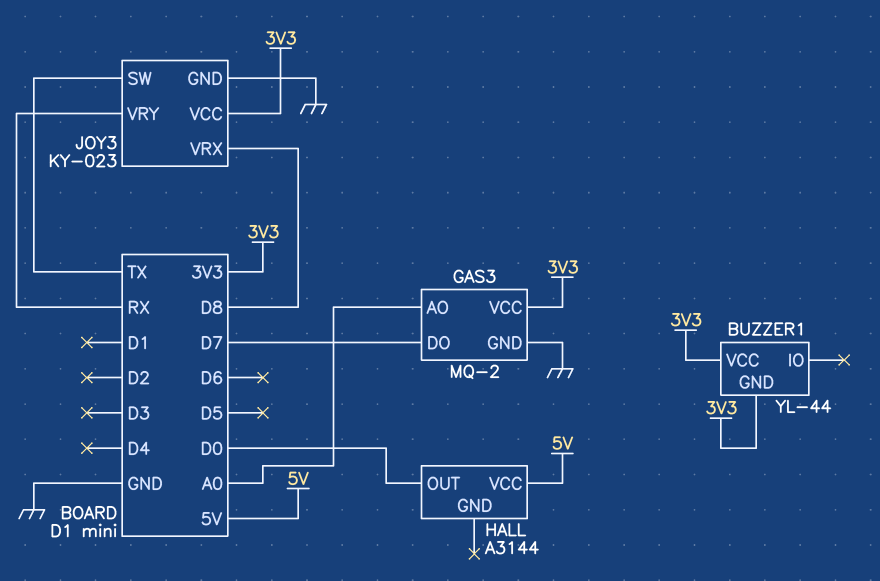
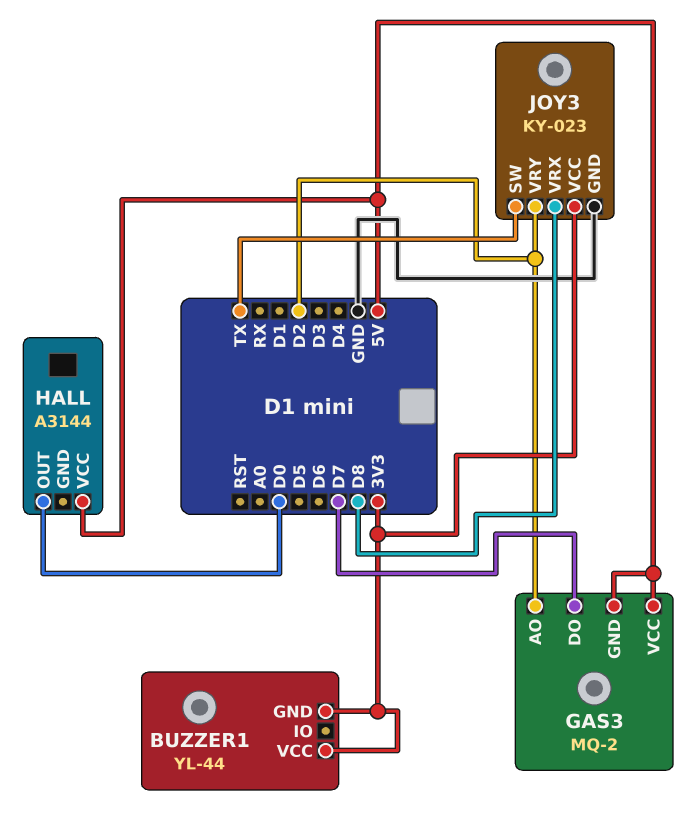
GAS3 pin AO: A0 -> D2
GAS3 pin GND: GND -> 5V
GAS3 pin VCC: 3V3 -> 5V
JOY3 pin VRY: RX -> D2

